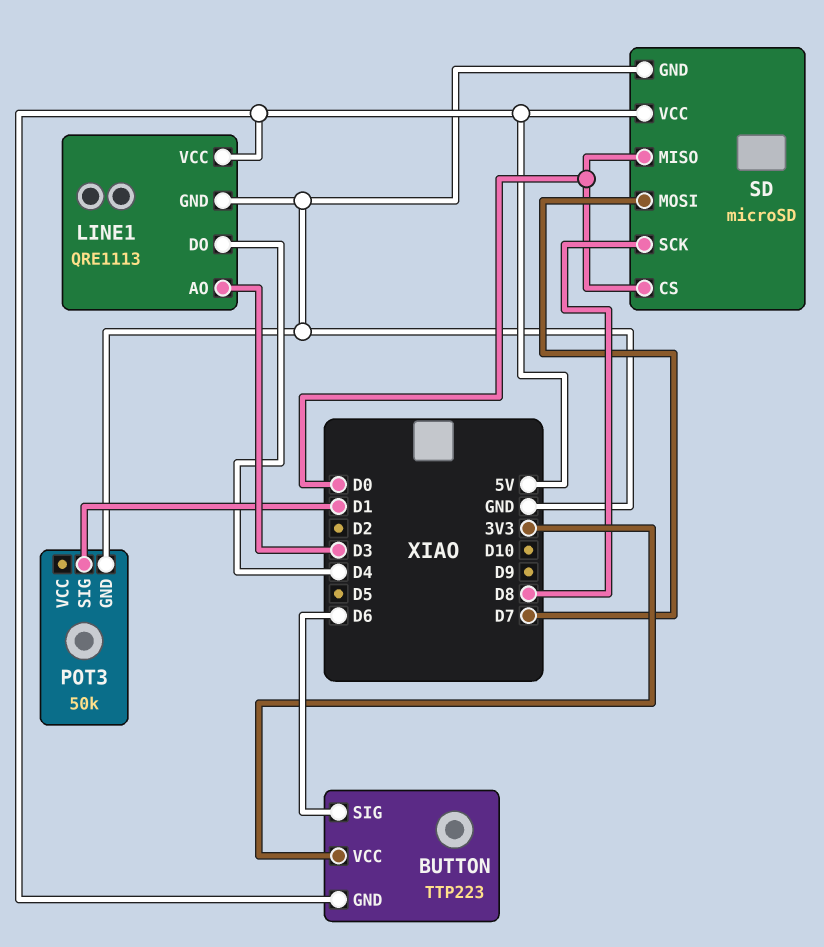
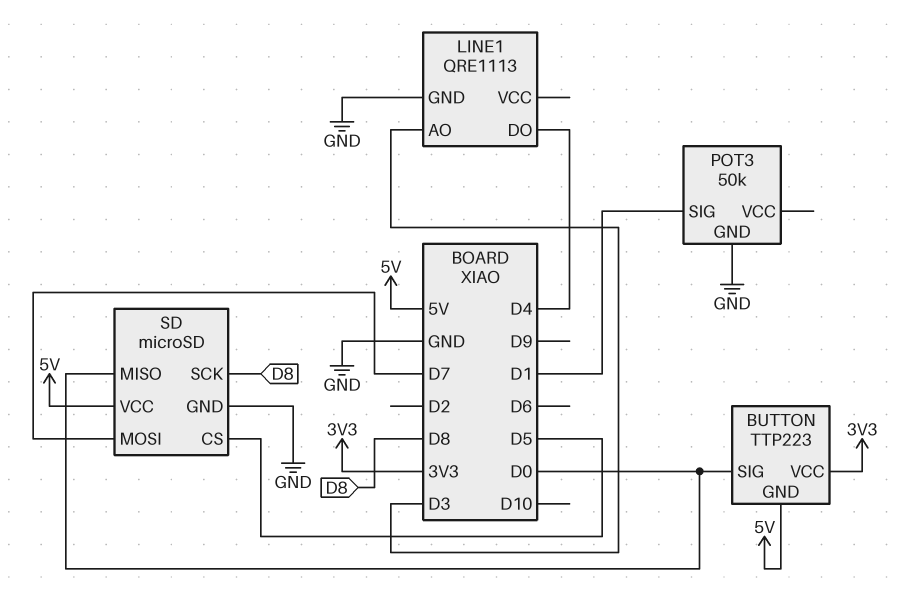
BUTTON pin SIG: D6 -> D0
LINE1 pin VCC: 5V -> none
SD pin CS: D0 -> D5

